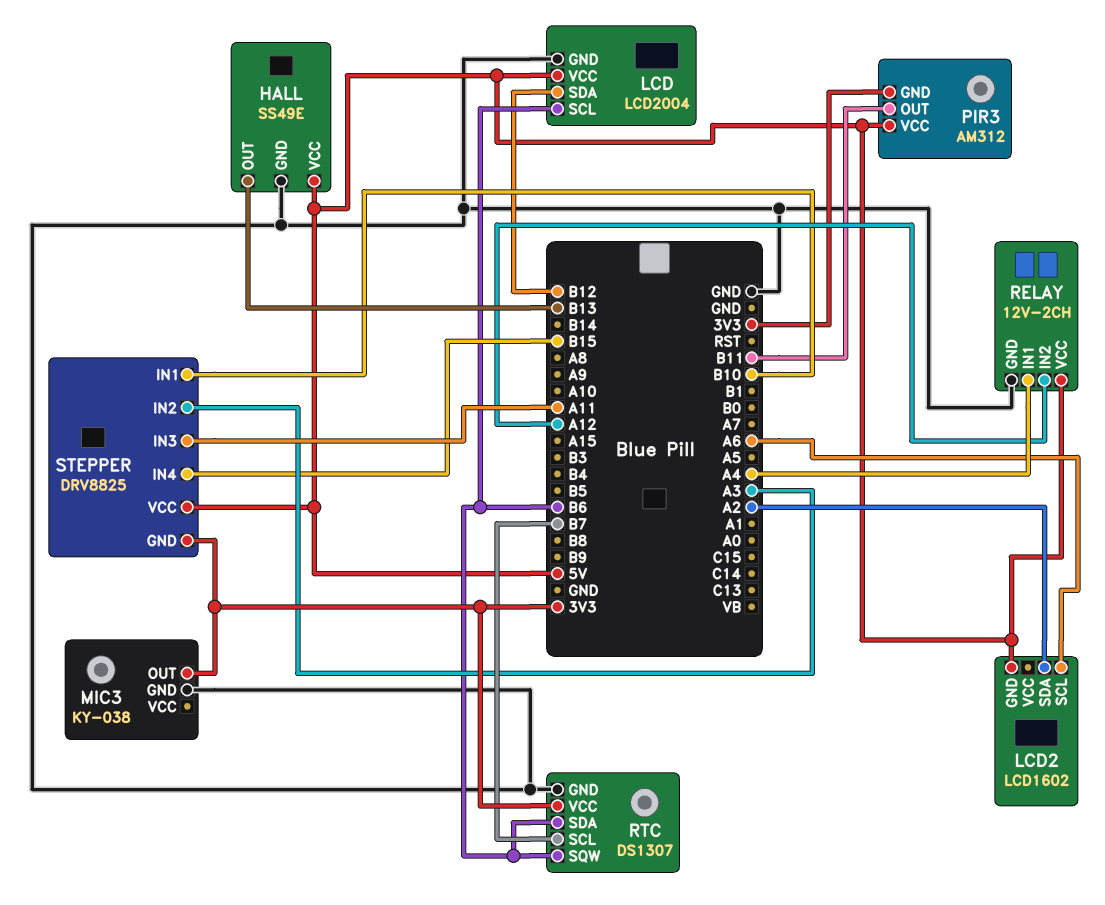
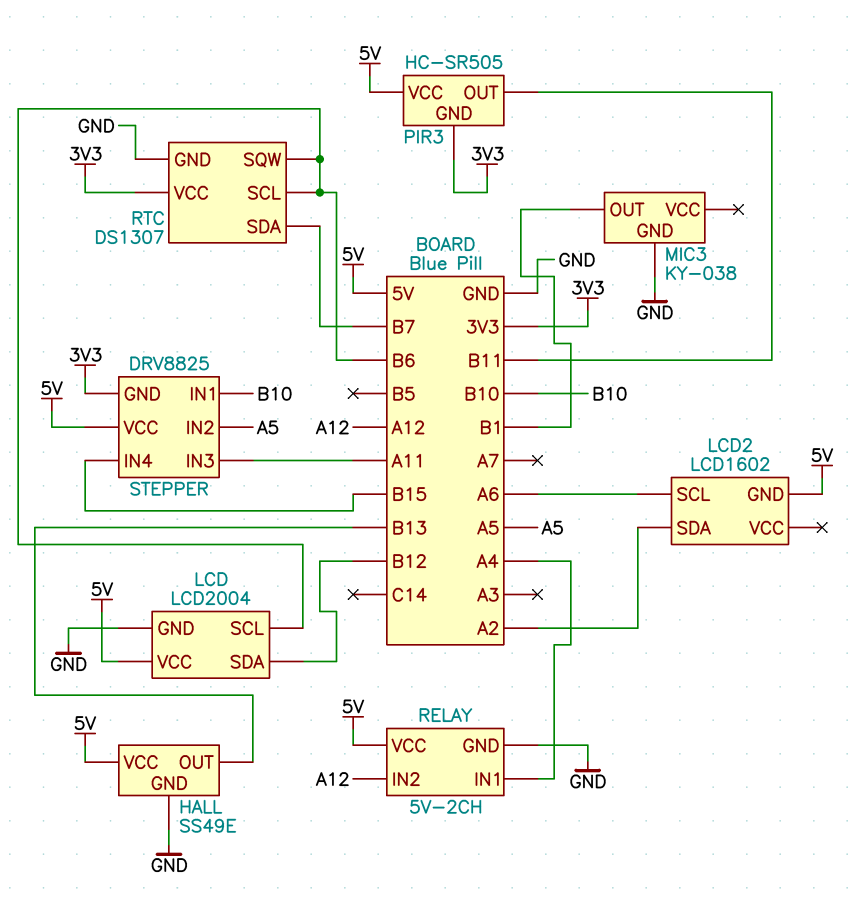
MIC3 pin OUT: 3V3 -> B1
PIR3: AM312 -> HC-SR505
RELAY: 12V-2CH -> 5V-2CH
RTC pin SCL: B7 -> B6
RTC pin SDA: B6 -> B7
STEPPER pin IN2: A3 -> A5

